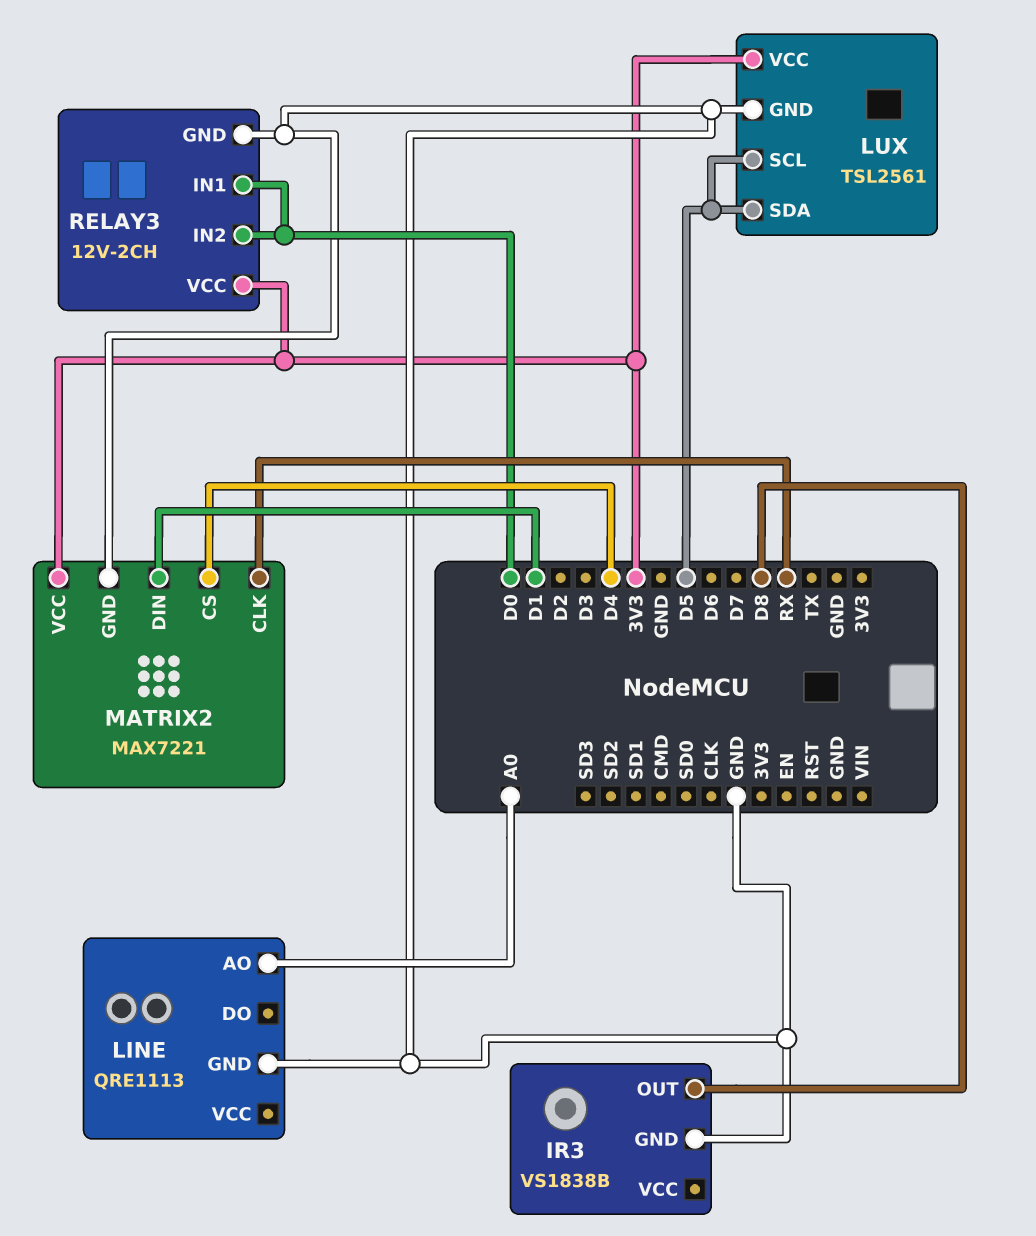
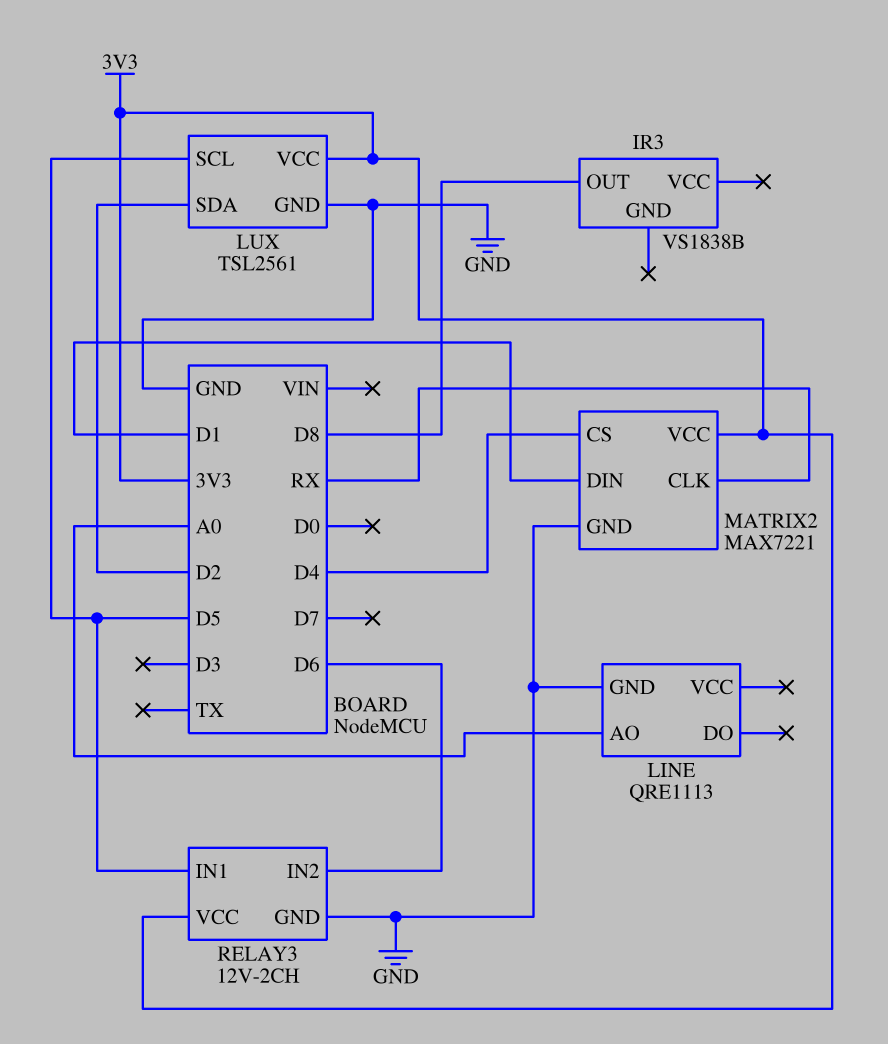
IR3 pin GND: GND -> none
LUX pin SDA: D5 -> D2
RELAY3 pin IN1: D0 -> D5
RELAY3 pin IN2: D0 -> D6

